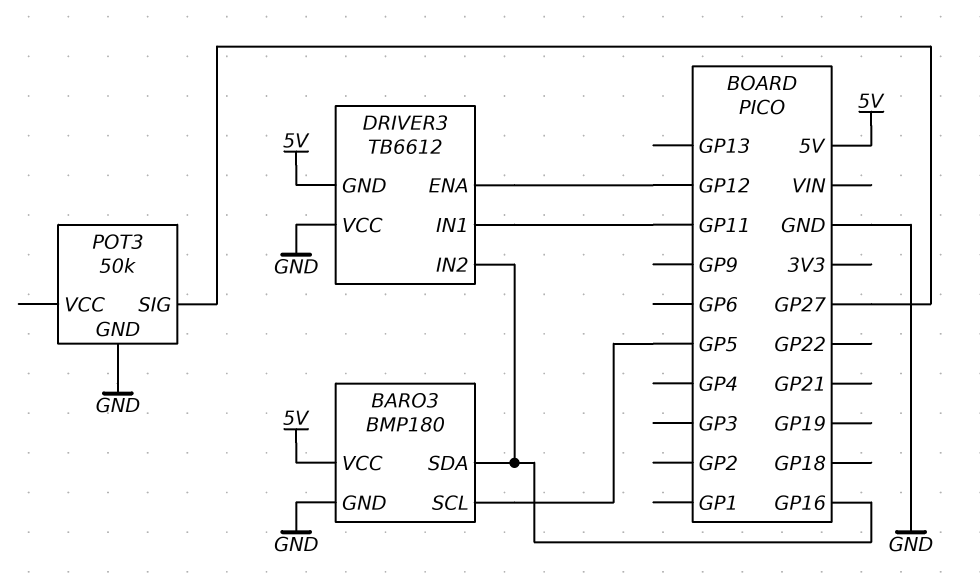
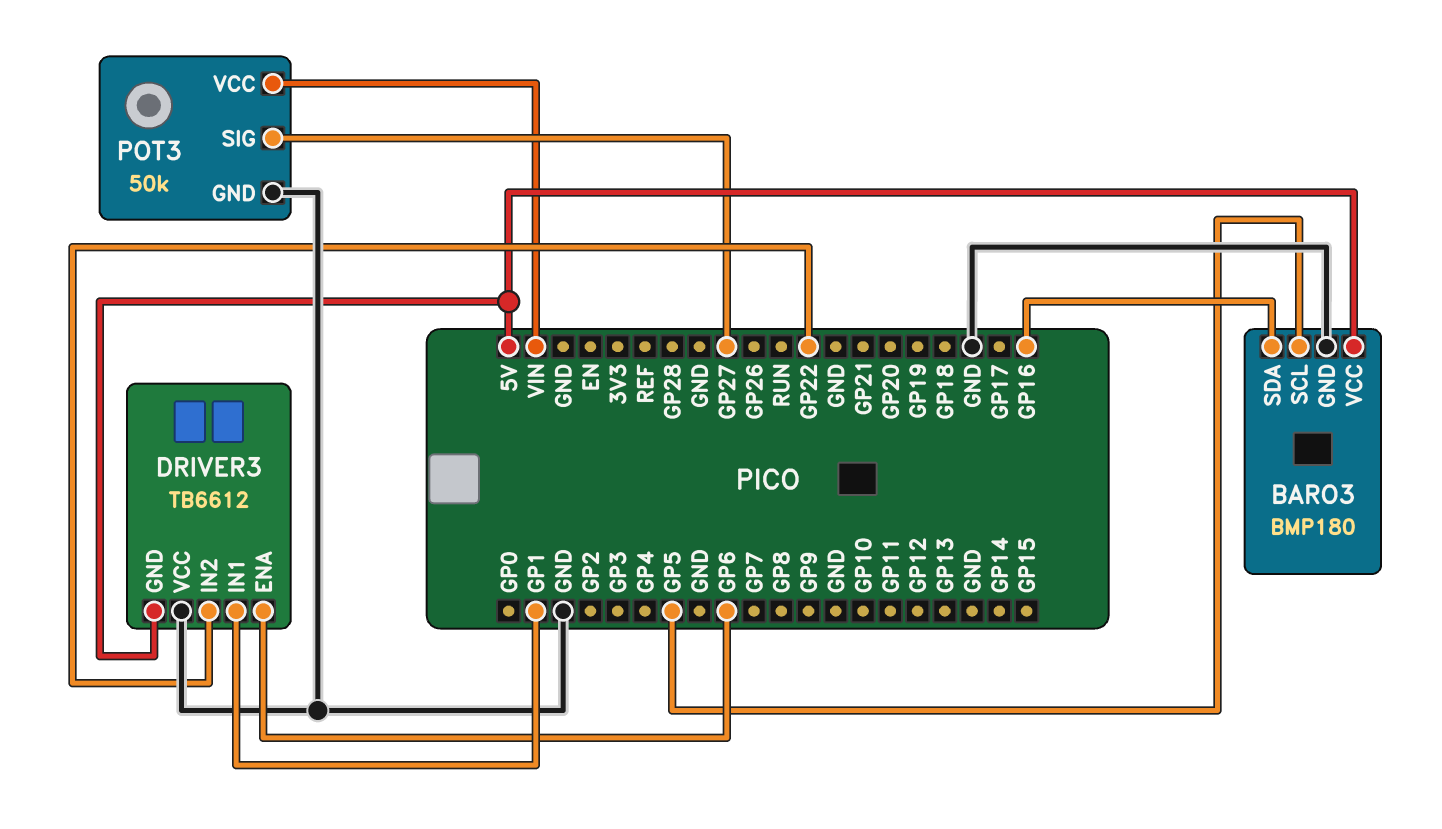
DRIVER3 pin ENA: GP12 -> GP6
DRIVER3 pin IN1: GP11 -> GP1
DRIVER3 pin IN2: GP16 -> GP22
POT3 pin VCC: none -> VIN

